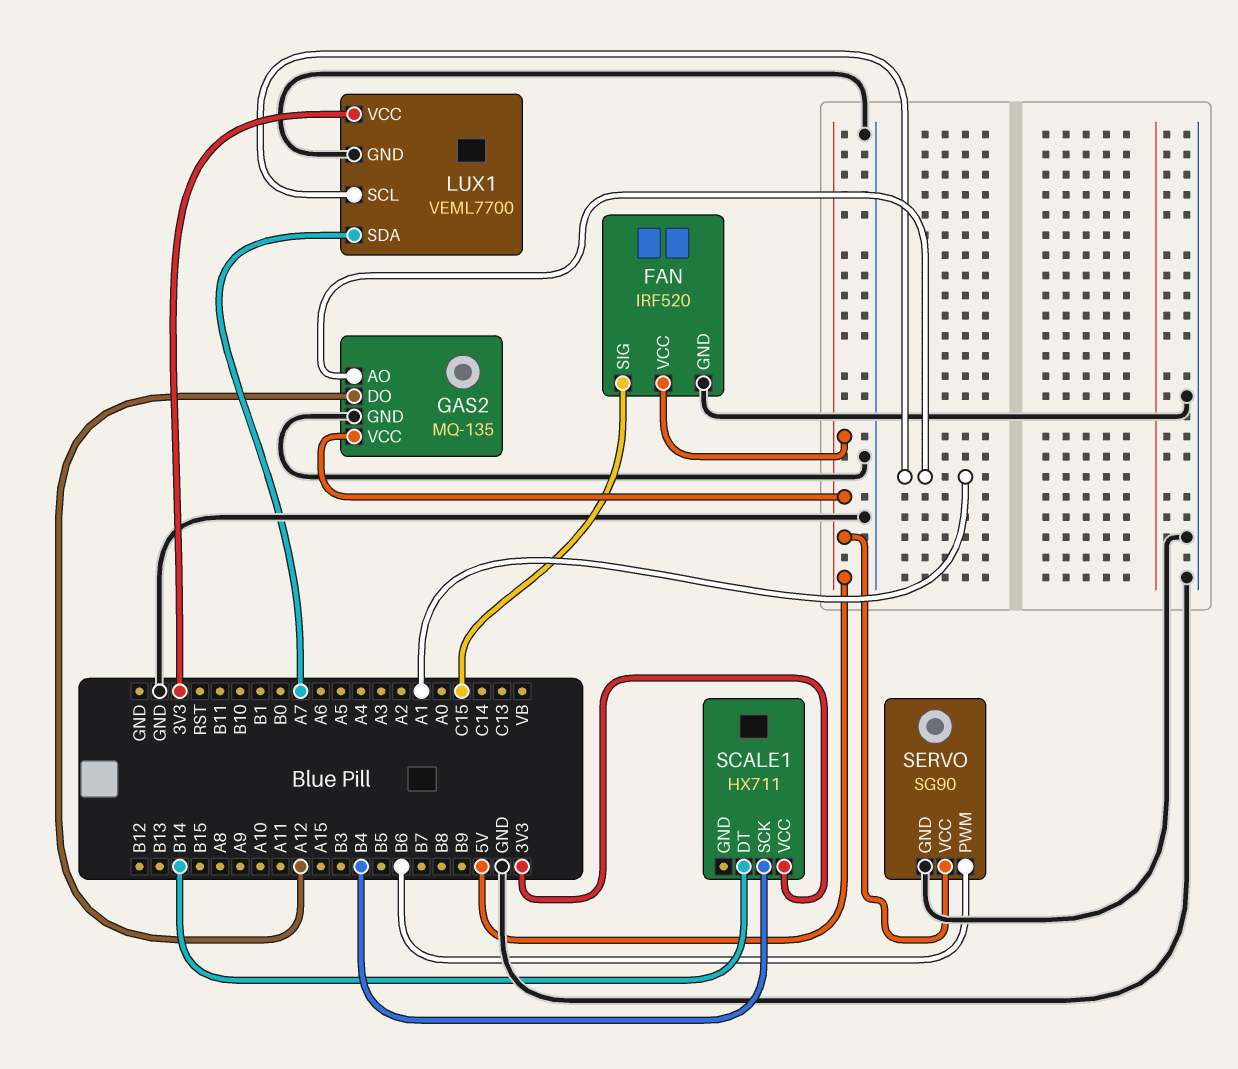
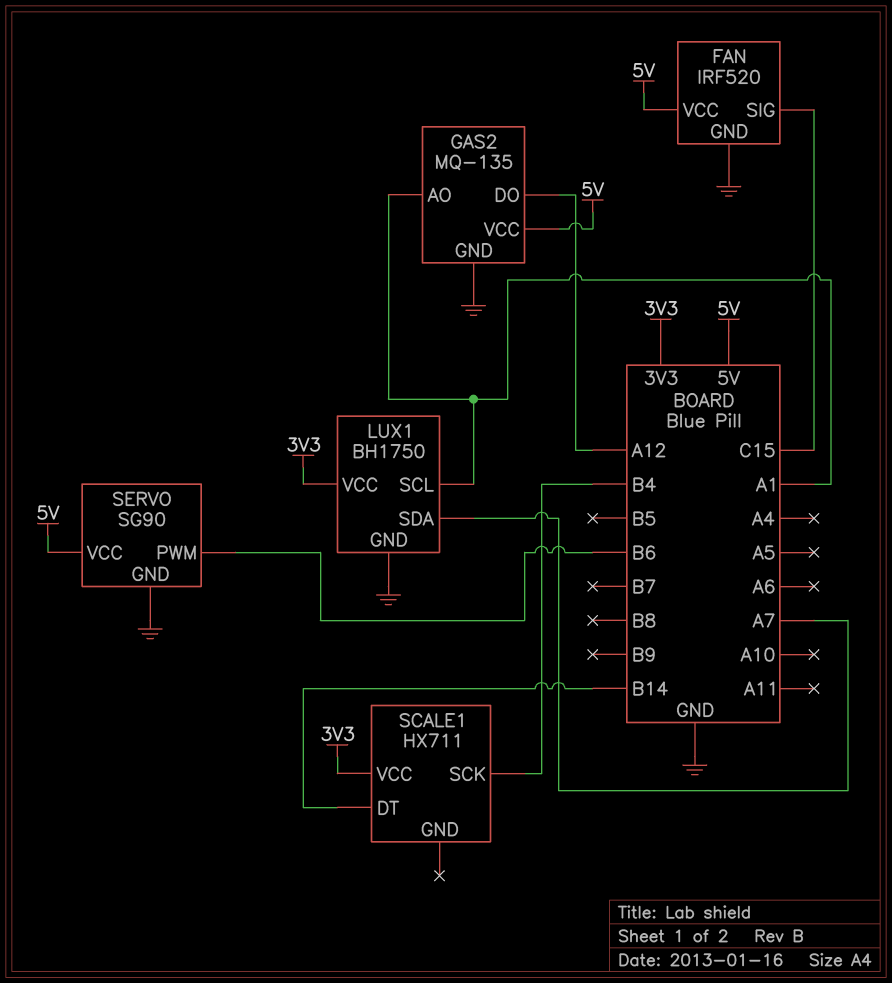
LUX1: VEML7700 -> BH1750

